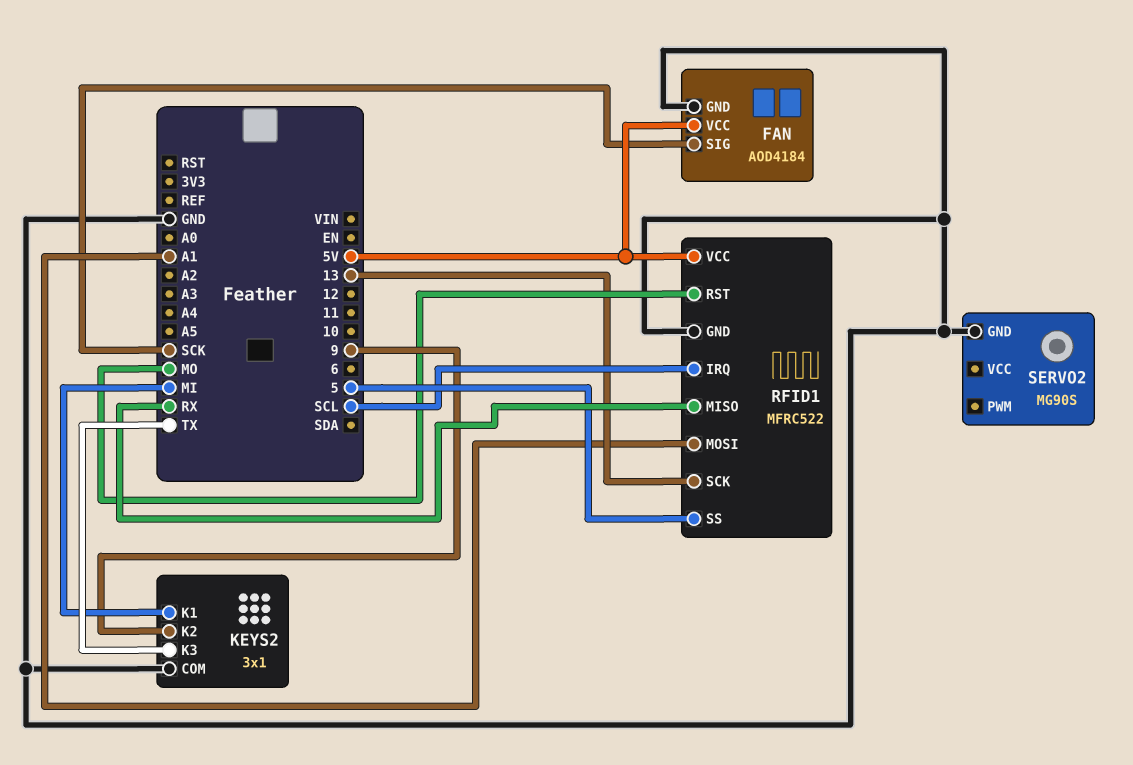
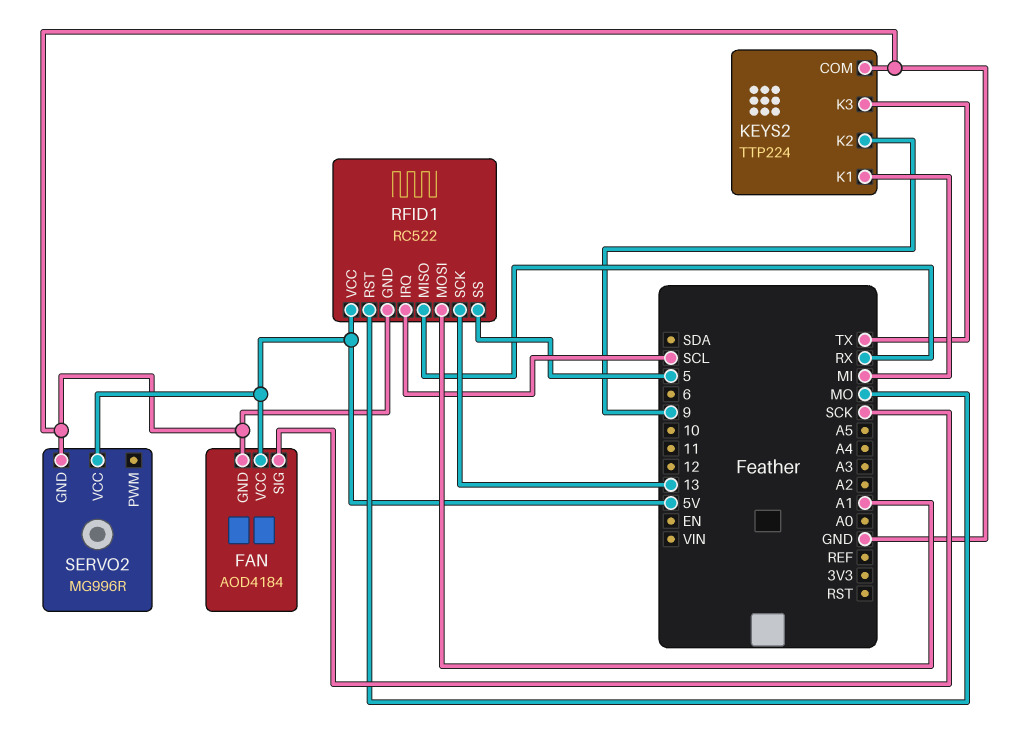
KEYS2: 3x1 -> TTP224
RFID1: MFRC522 -> RC522
SERVO2: MG90S -> MG996R
SERVO2 pin VCC: none -> 5V

